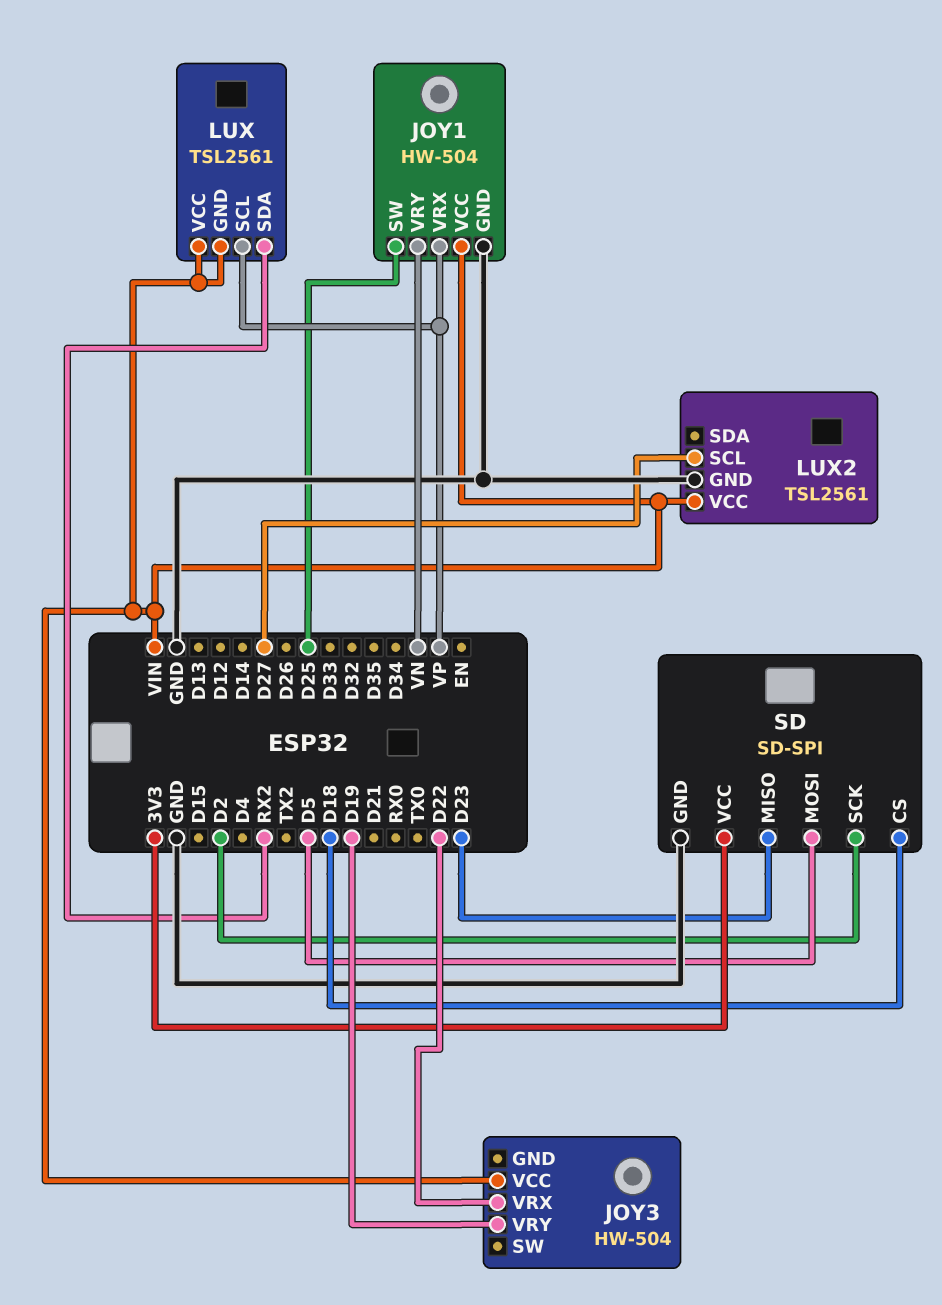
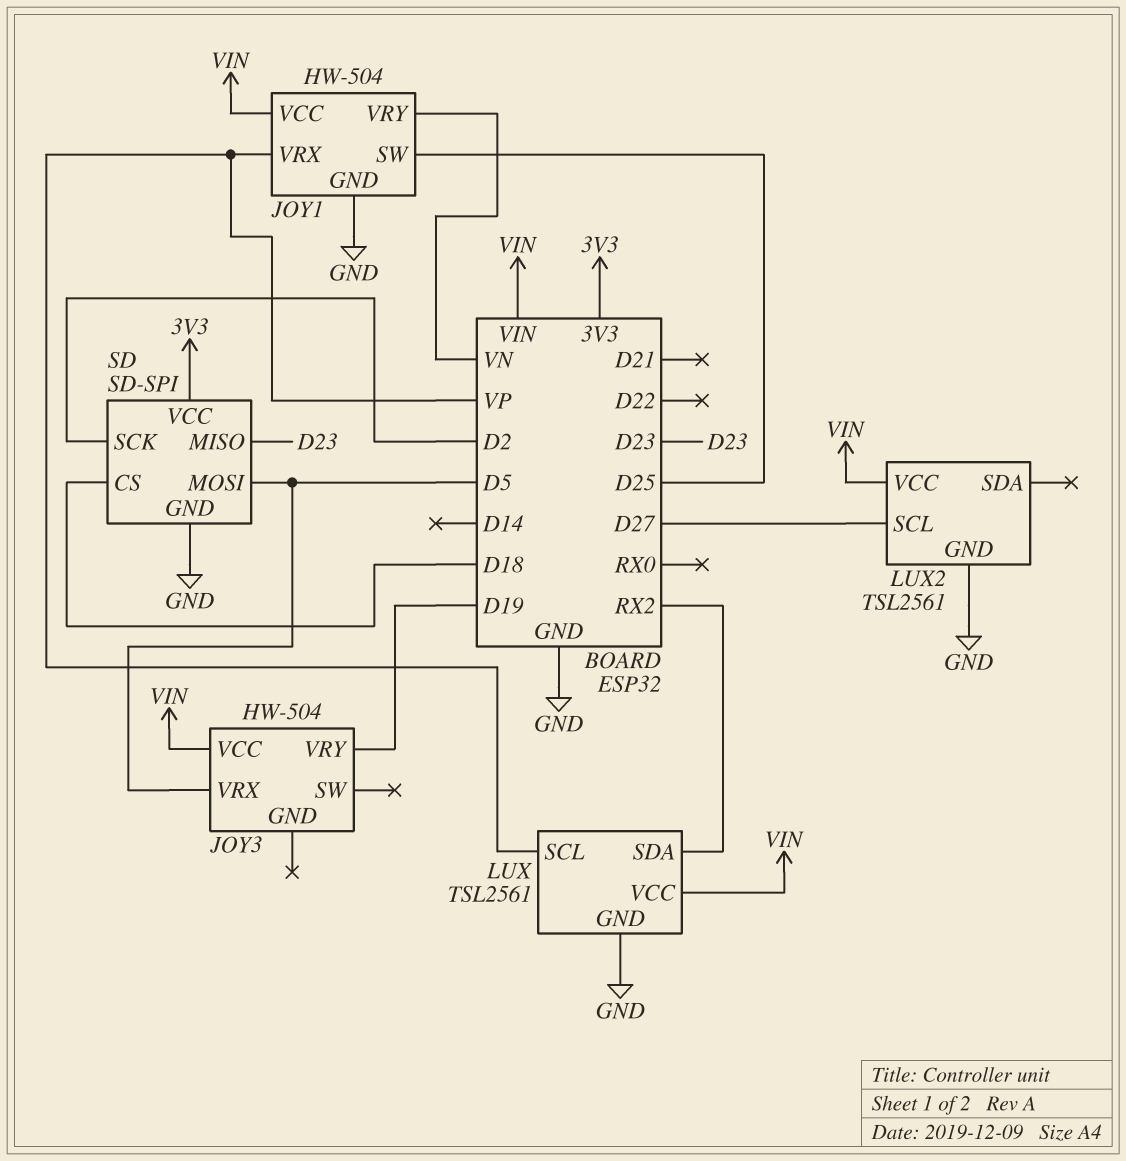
JOY3 pin VRX: D22 -> D5
LUX pin GND: VIN -> GND

